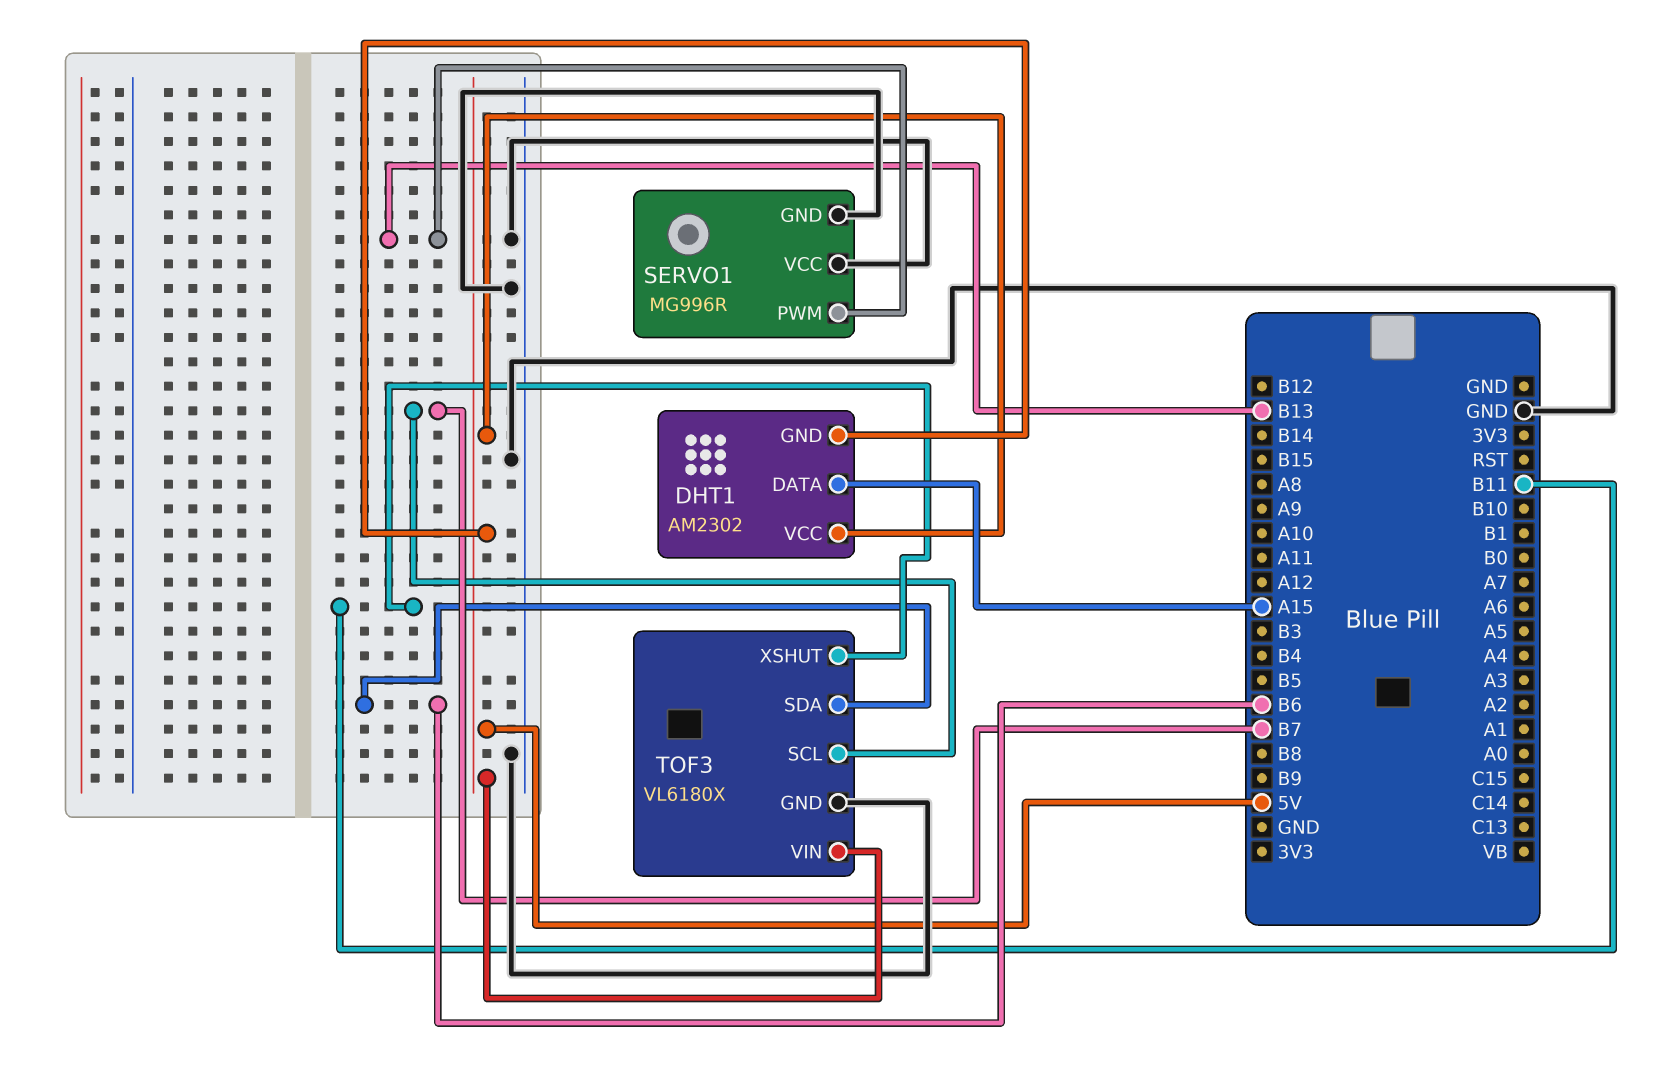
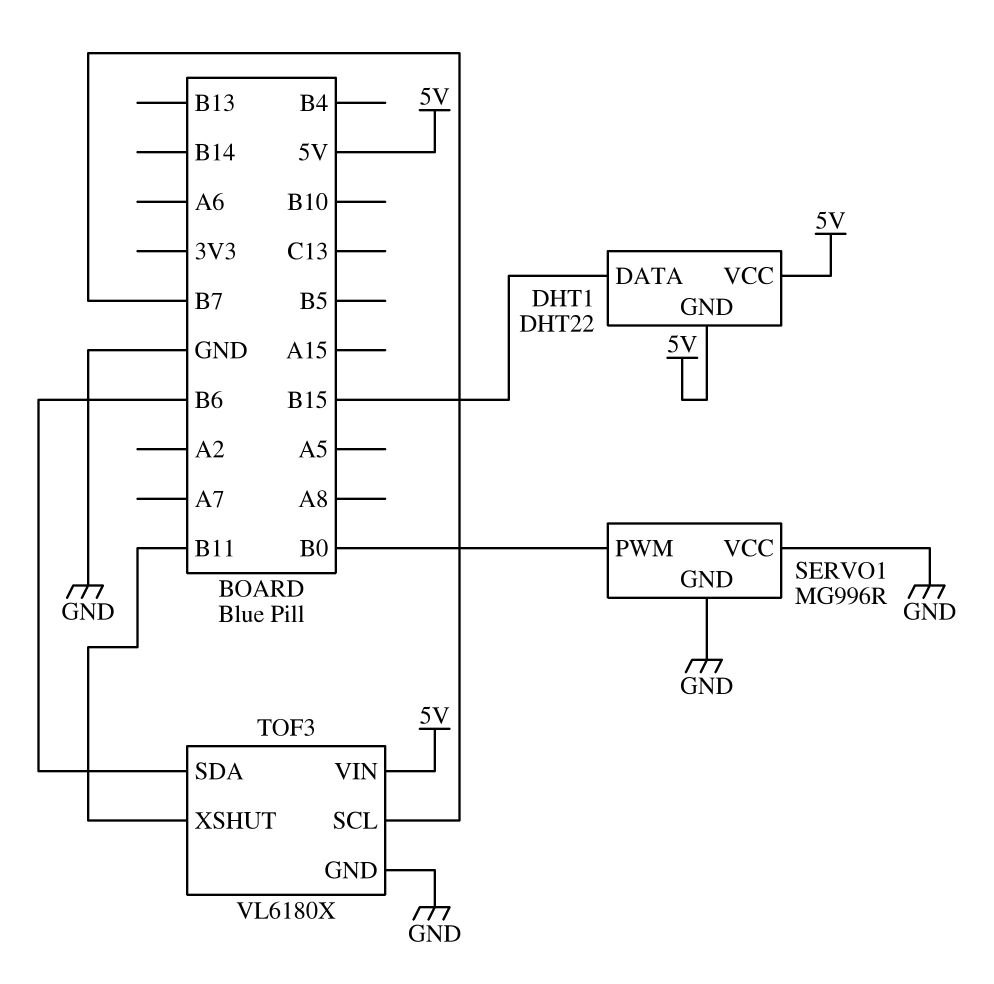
DHT1: AM2302 -> DHT22
DHT1 pin DATA: A15 -> B15
SERVO1 pin PWM: B13 -> B0

